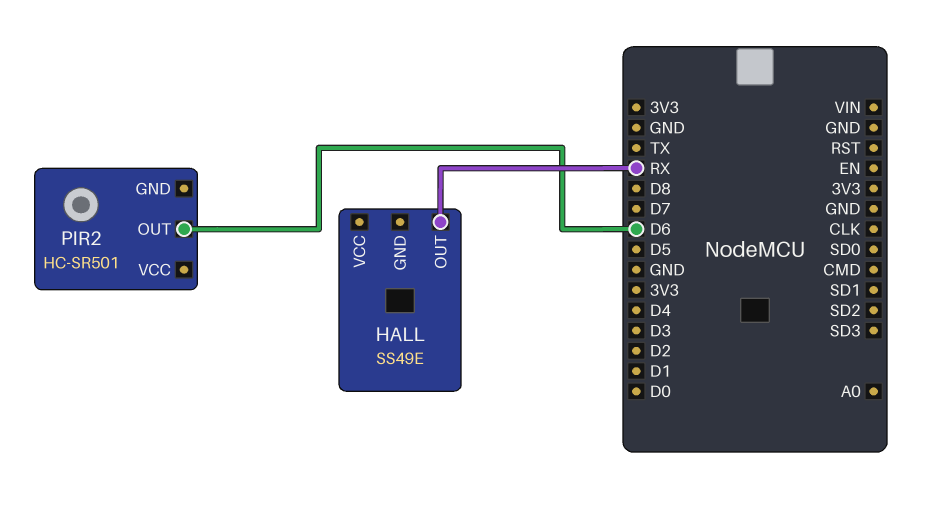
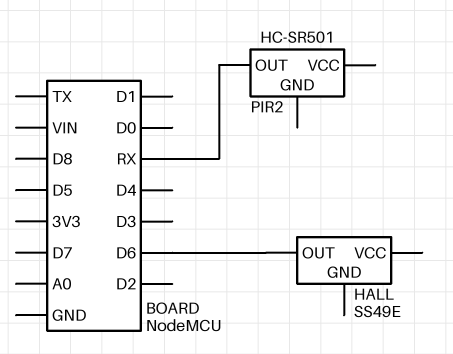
HALL pin OUT: RX -> D6
PIR2 pin OUT: D6 -> RX

